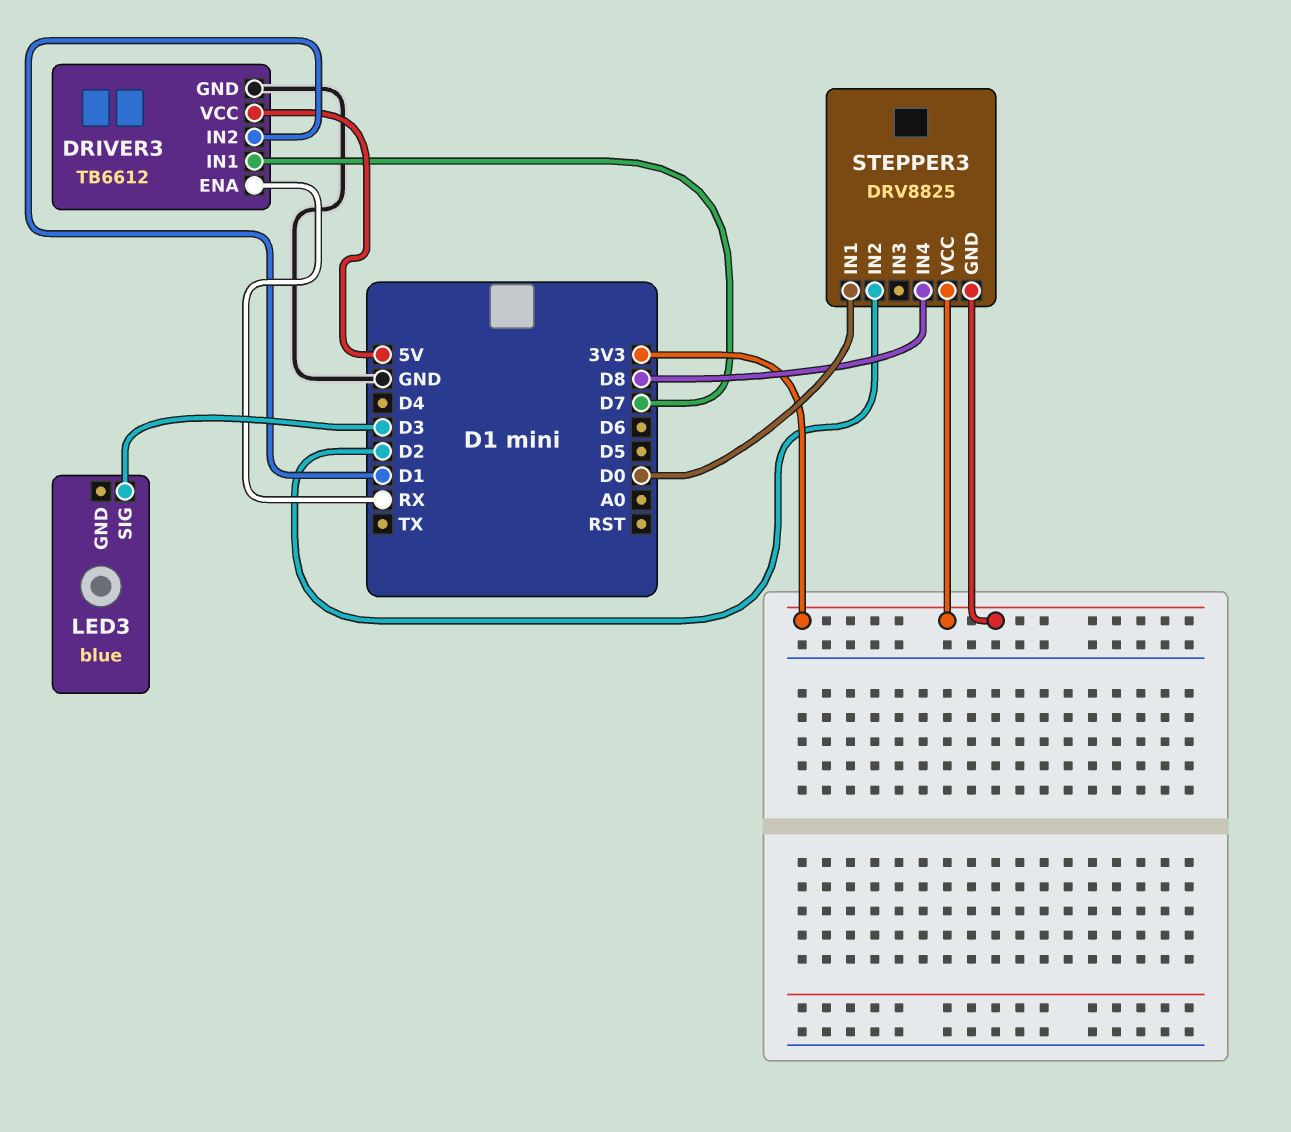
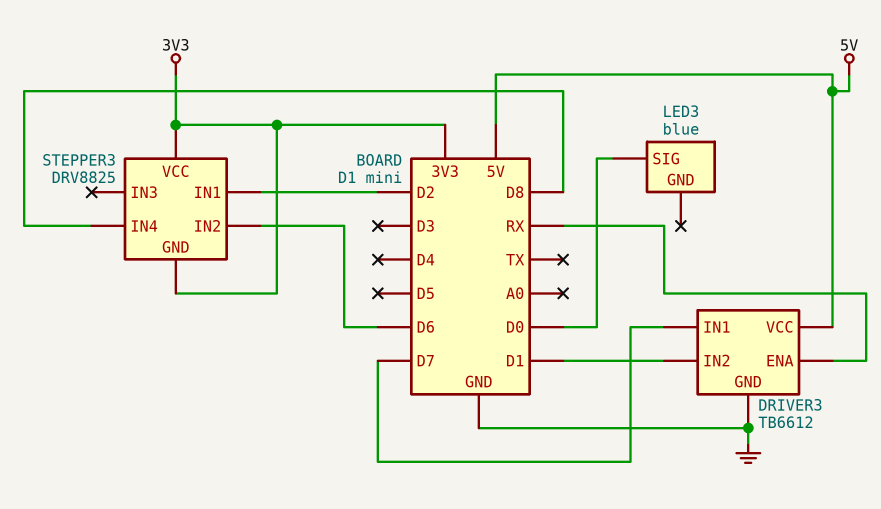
LED3 pin SIG: D3 -> D0
STEPPER3 pin IN1: D0 -> D2
STEPPER3 pin IN2: D2 -> D6

